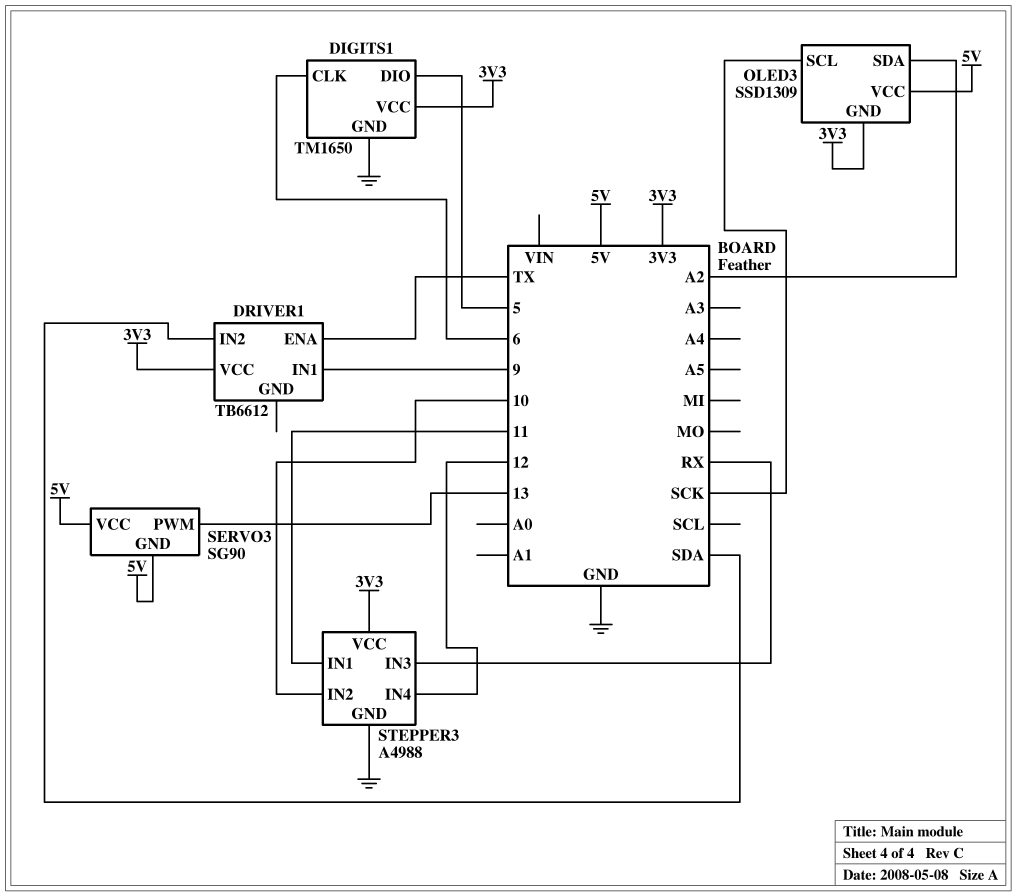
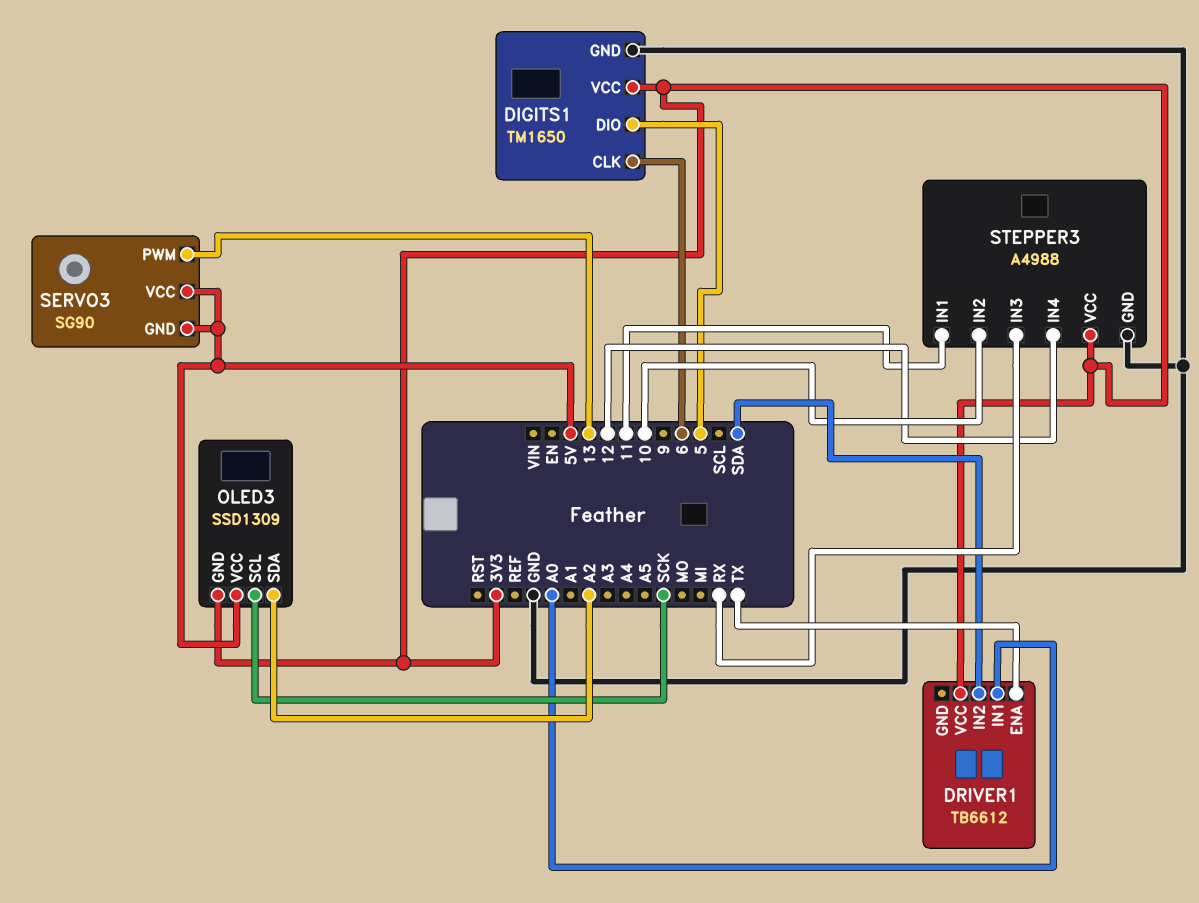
DRIVER1 pin IN1: 9 -> A0

